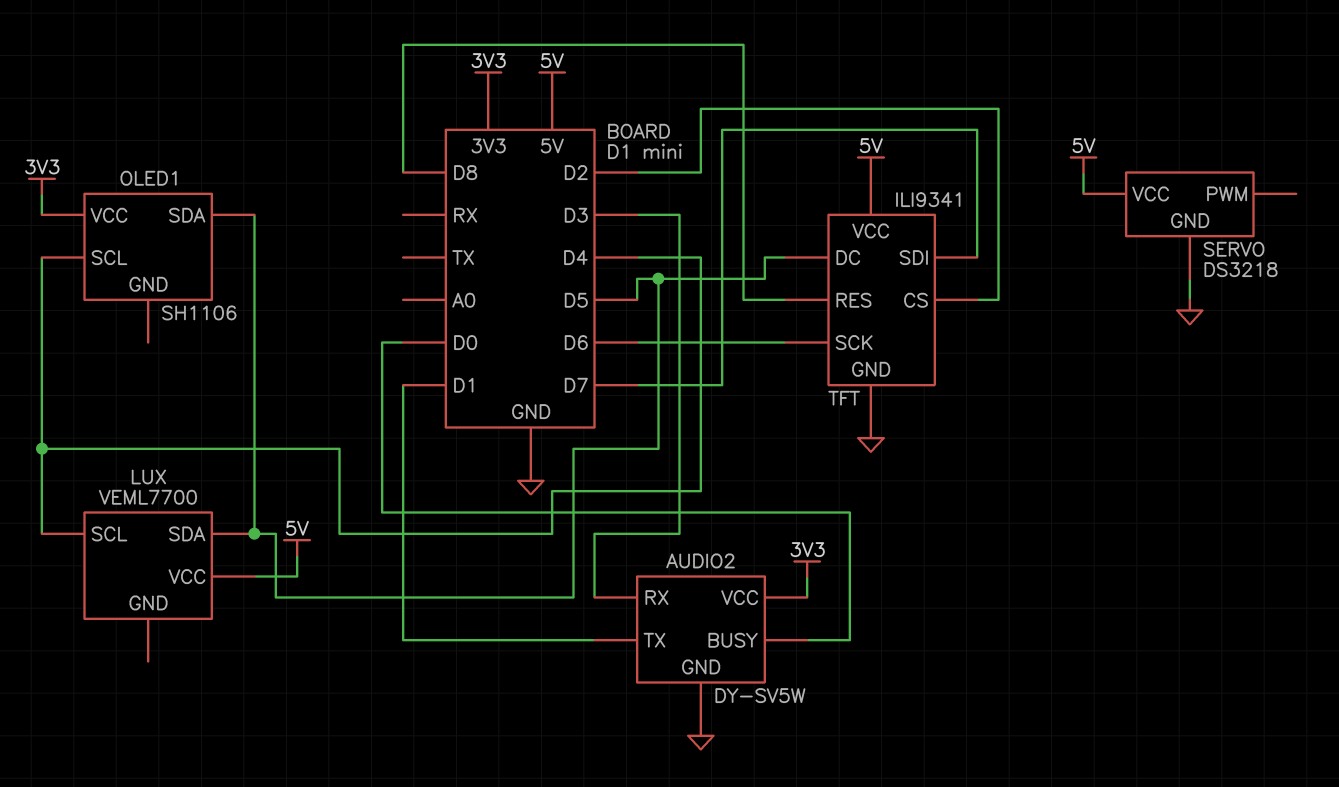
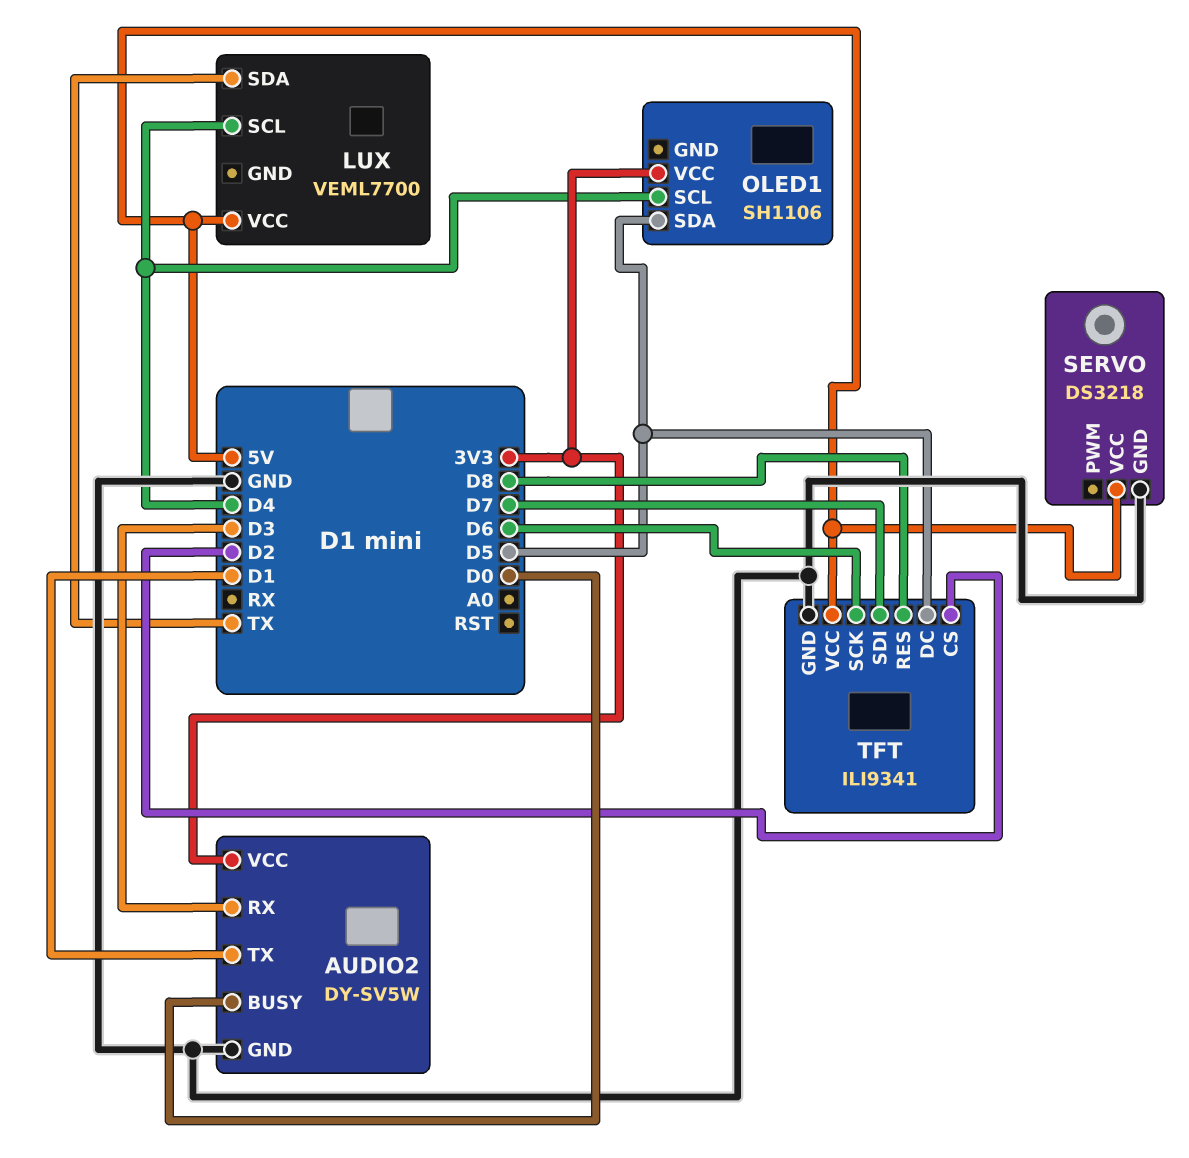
LUX pin SDA: D5 -> TX

